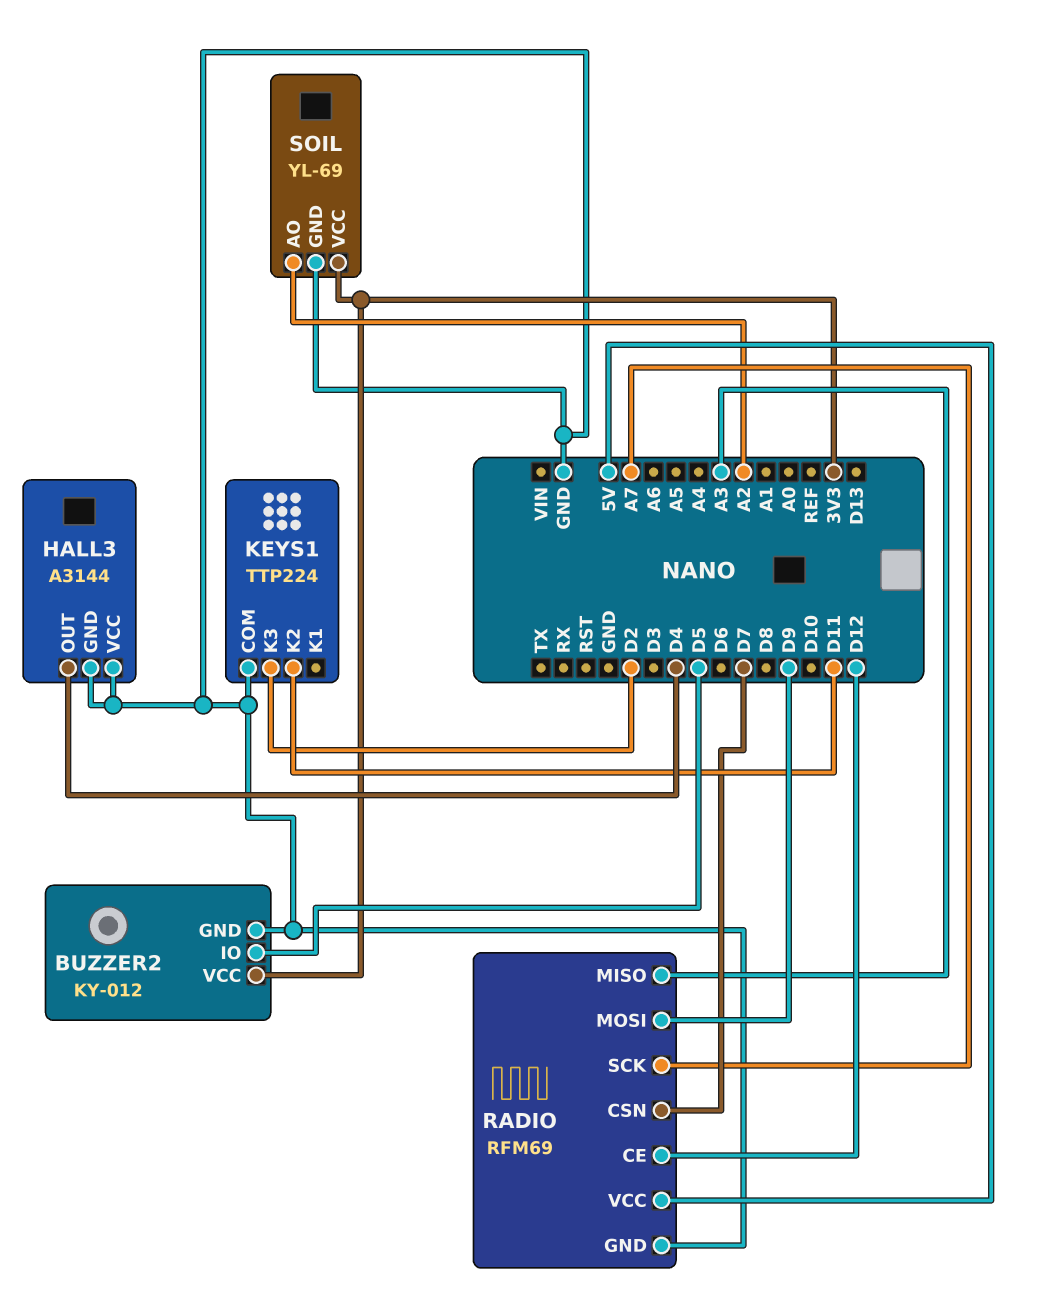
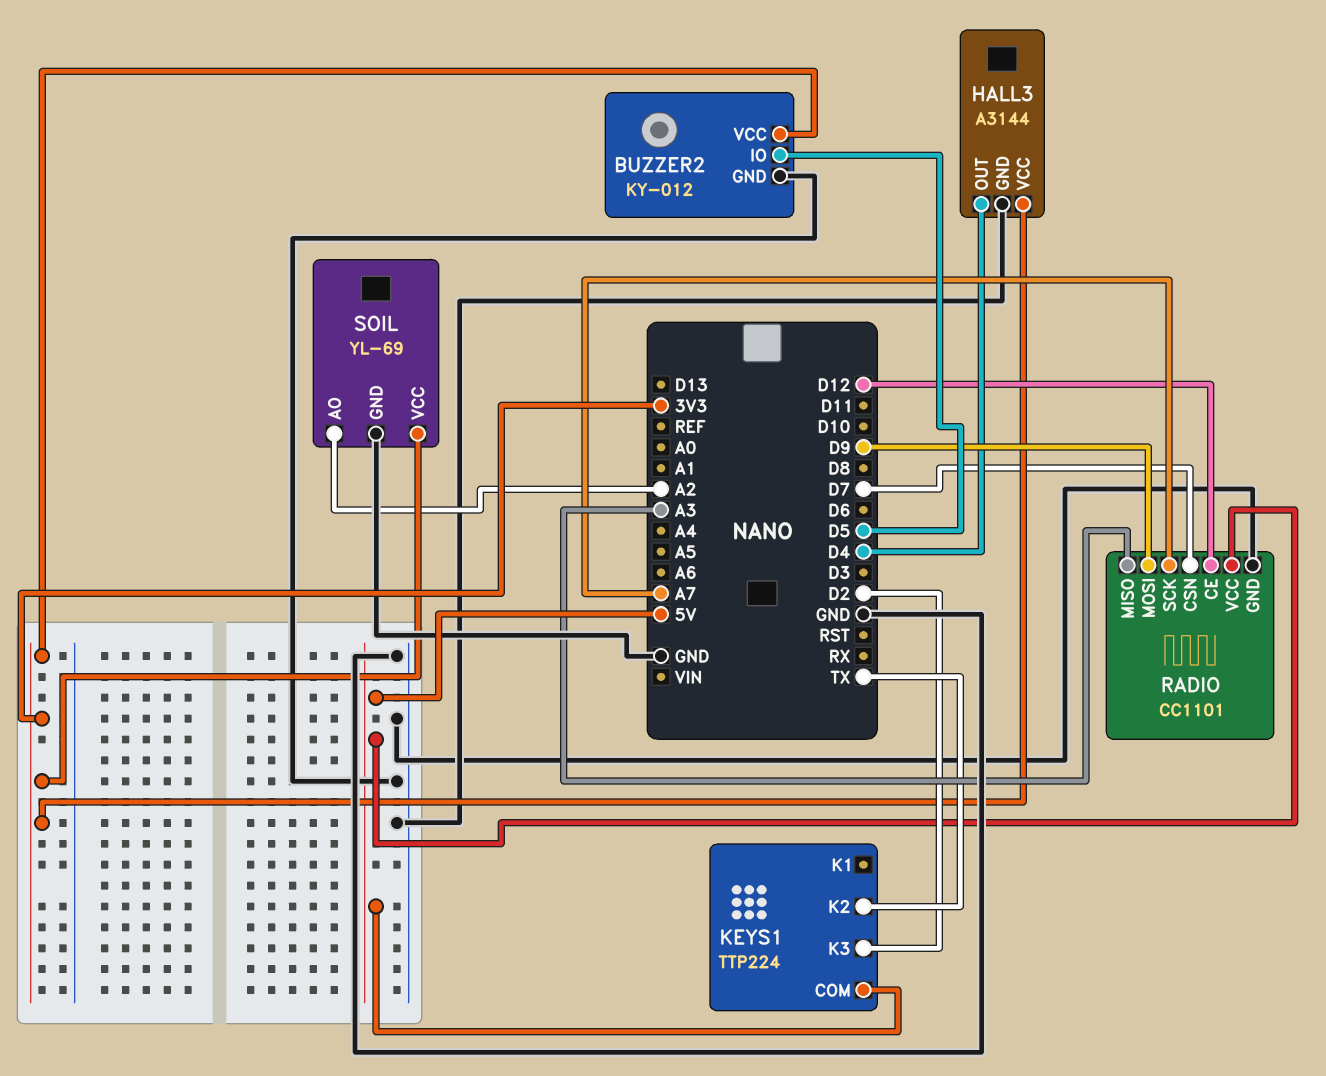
HALL3 pin VCC: GND -> 3V3
KEYS1 pin COM: GND -> 5V
KEYS1 pin K2: D11 -> TX
RADIO: RFM69 -> CC1101

